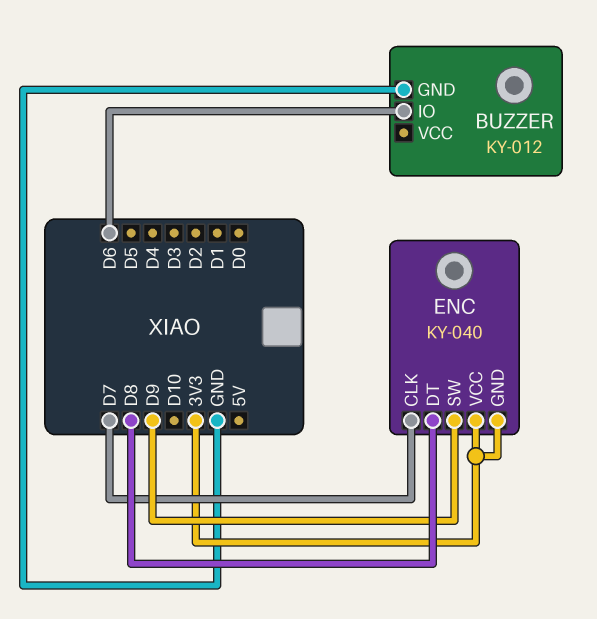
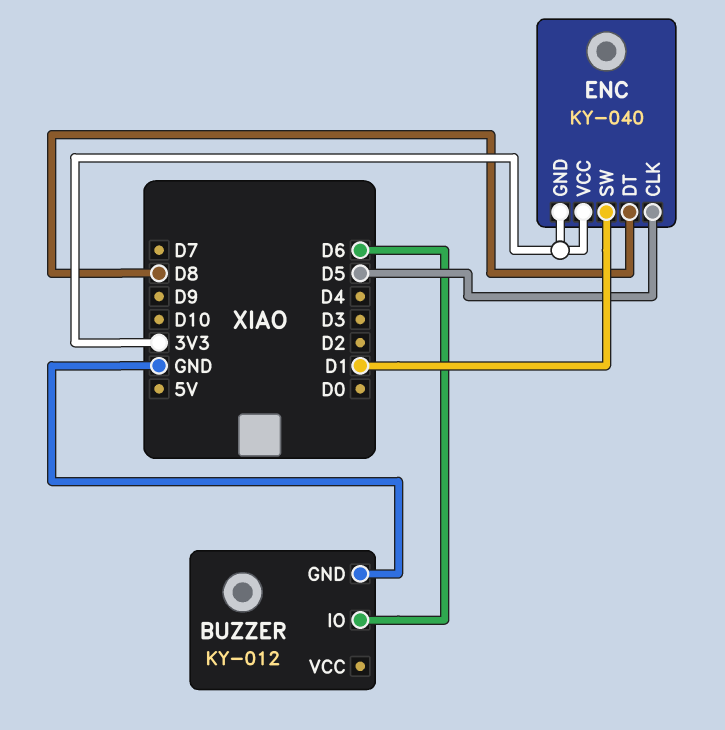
ENC pin CLK: D7 -> D5
ENC pin SW: D9 -> D1

